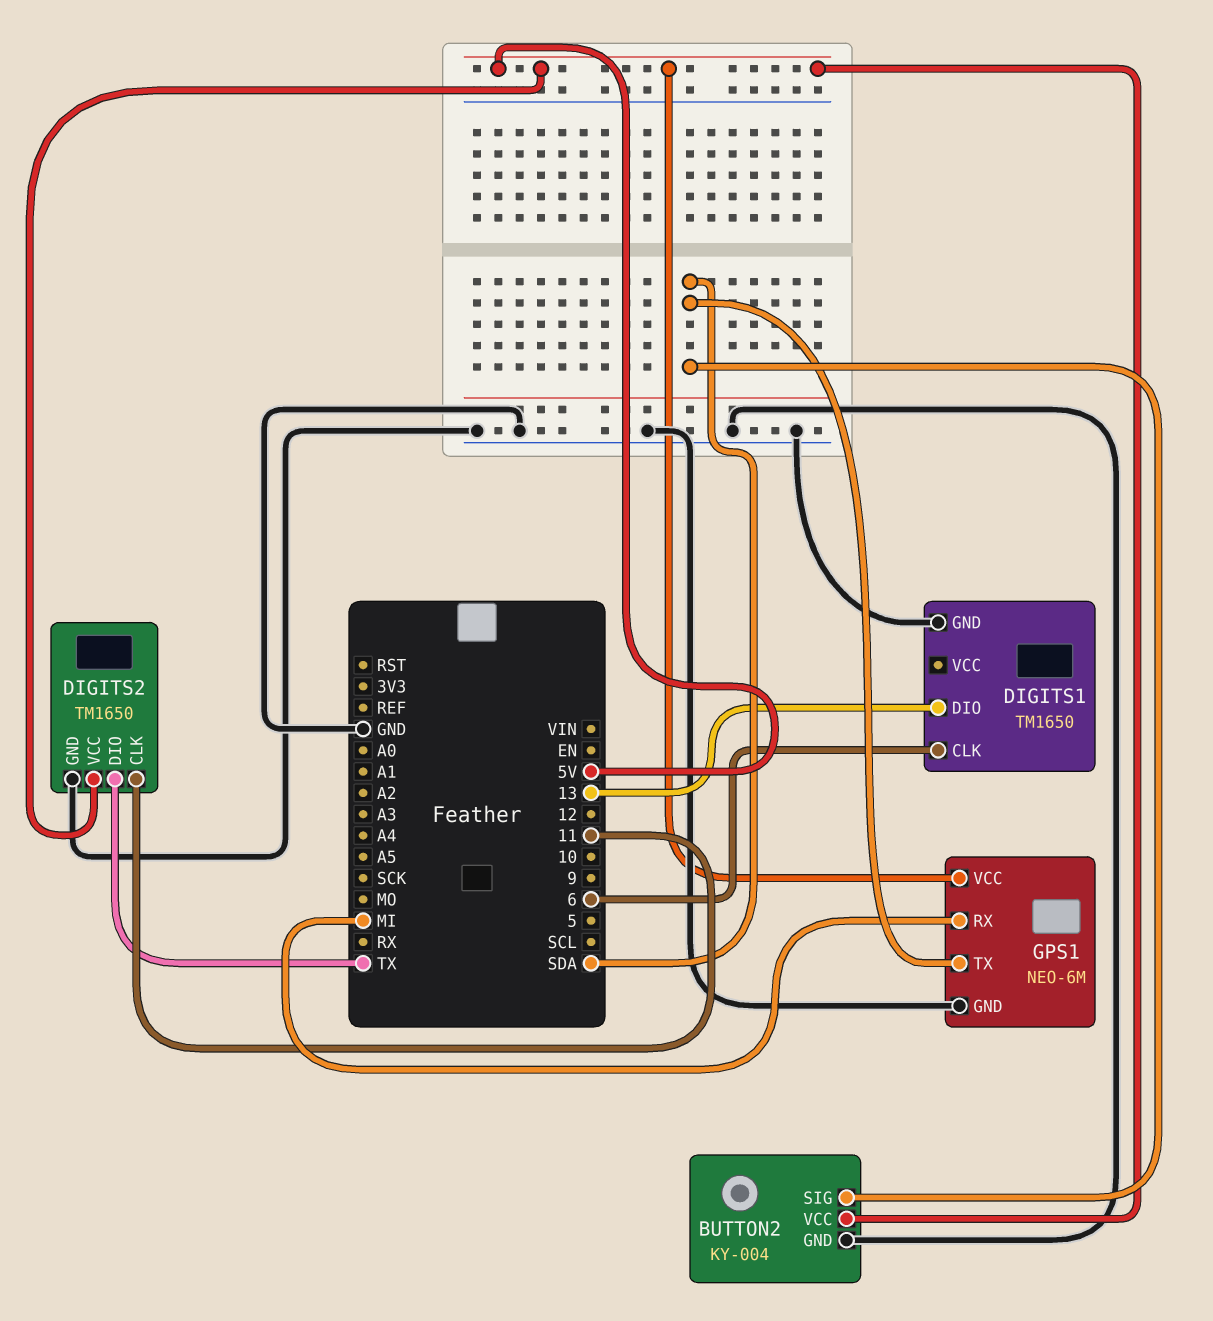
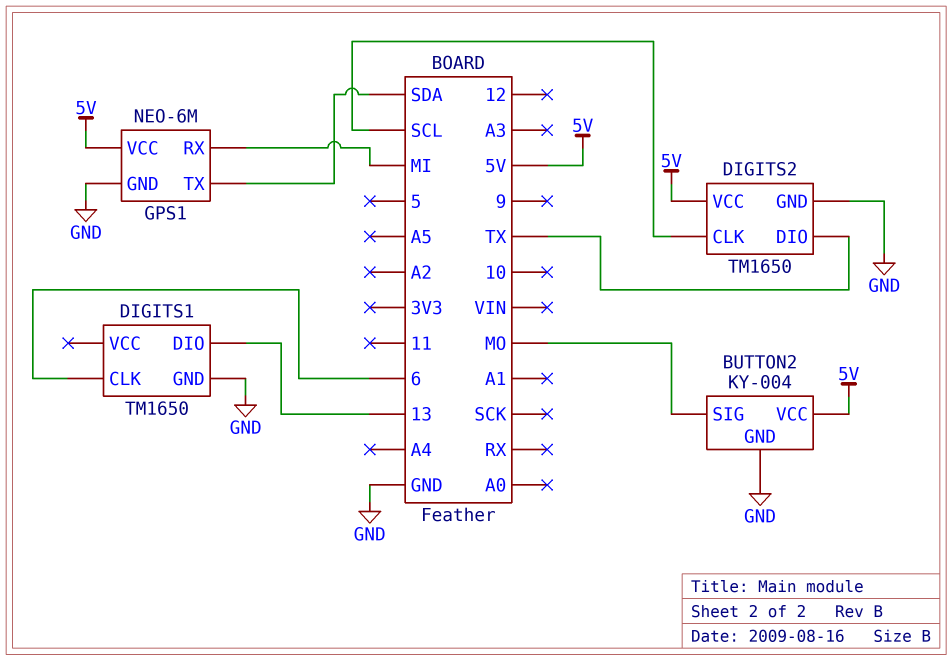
BUTTON2 pin SIG: SDA -> MO
DIGITS2 pin CLK: 11 -> SCL

